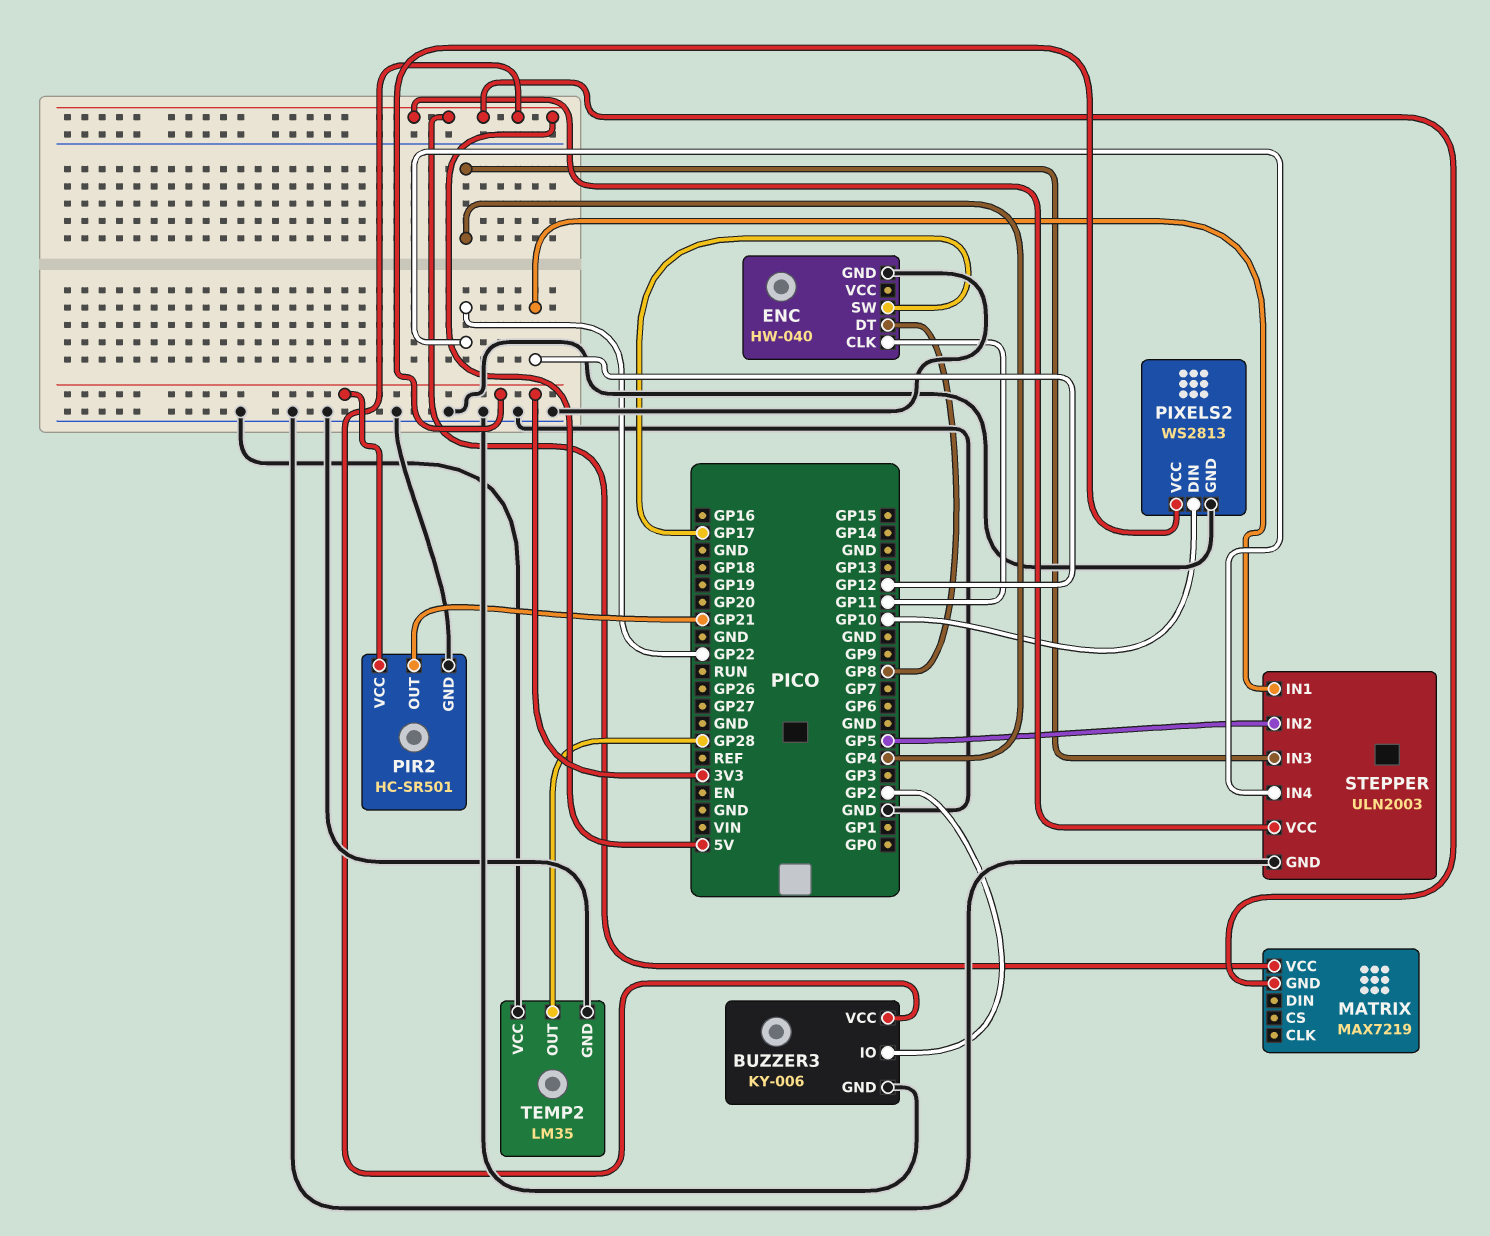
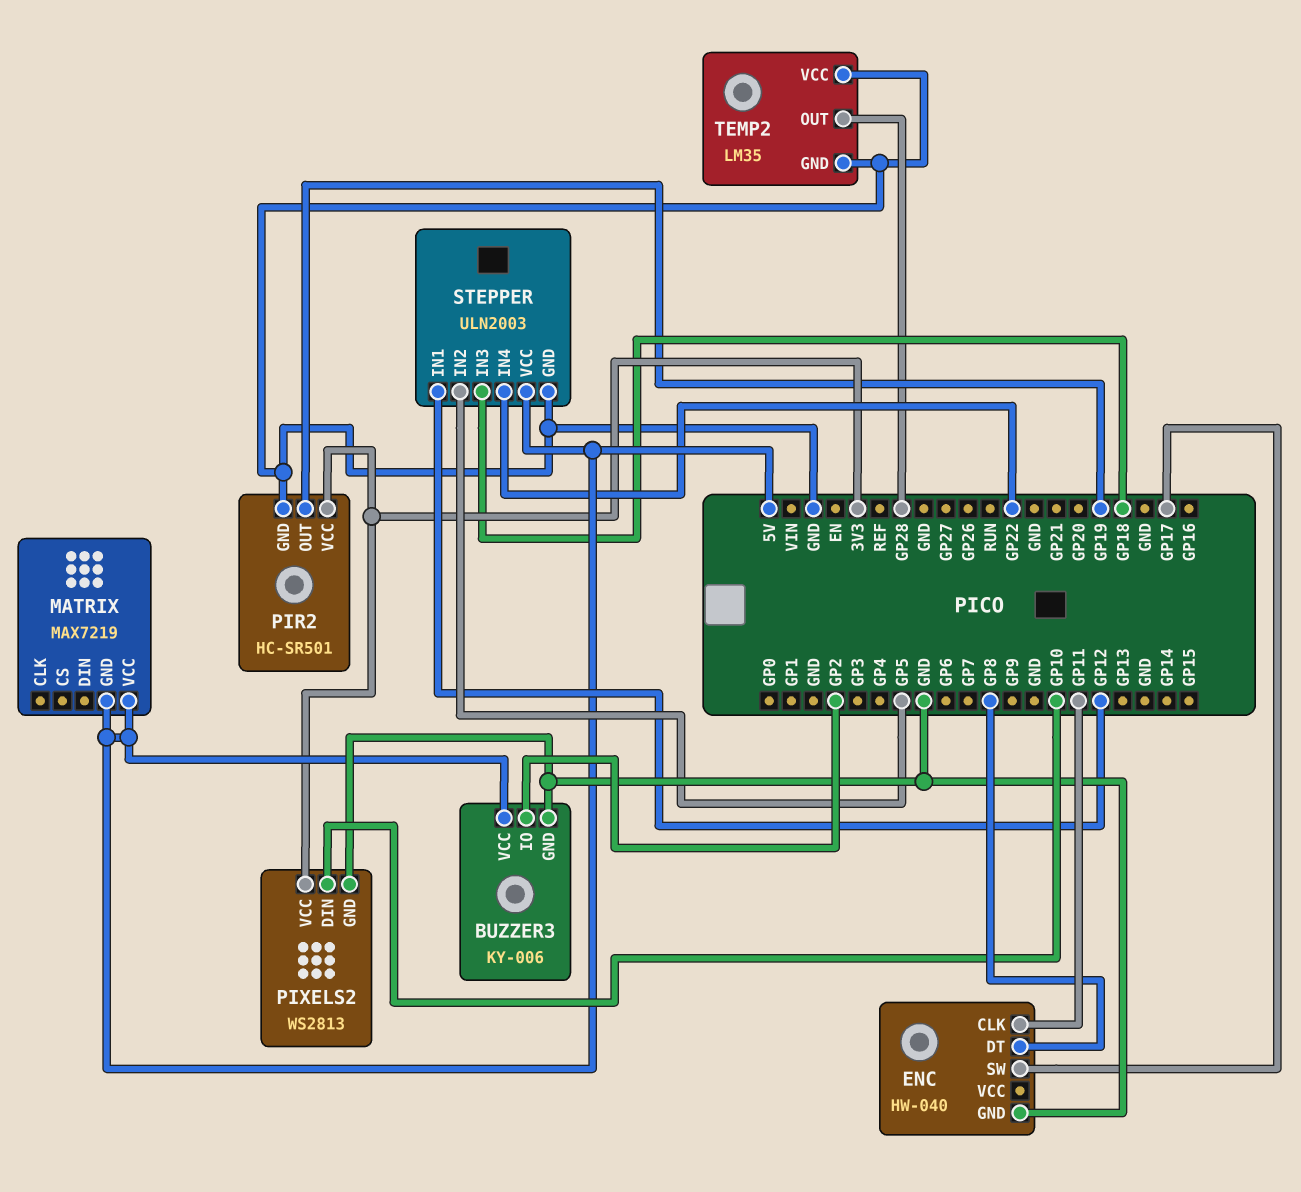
PIR2 pin OUT: GP21 -> GP19
STEPPER pin IN3: GP4 -> GP18

